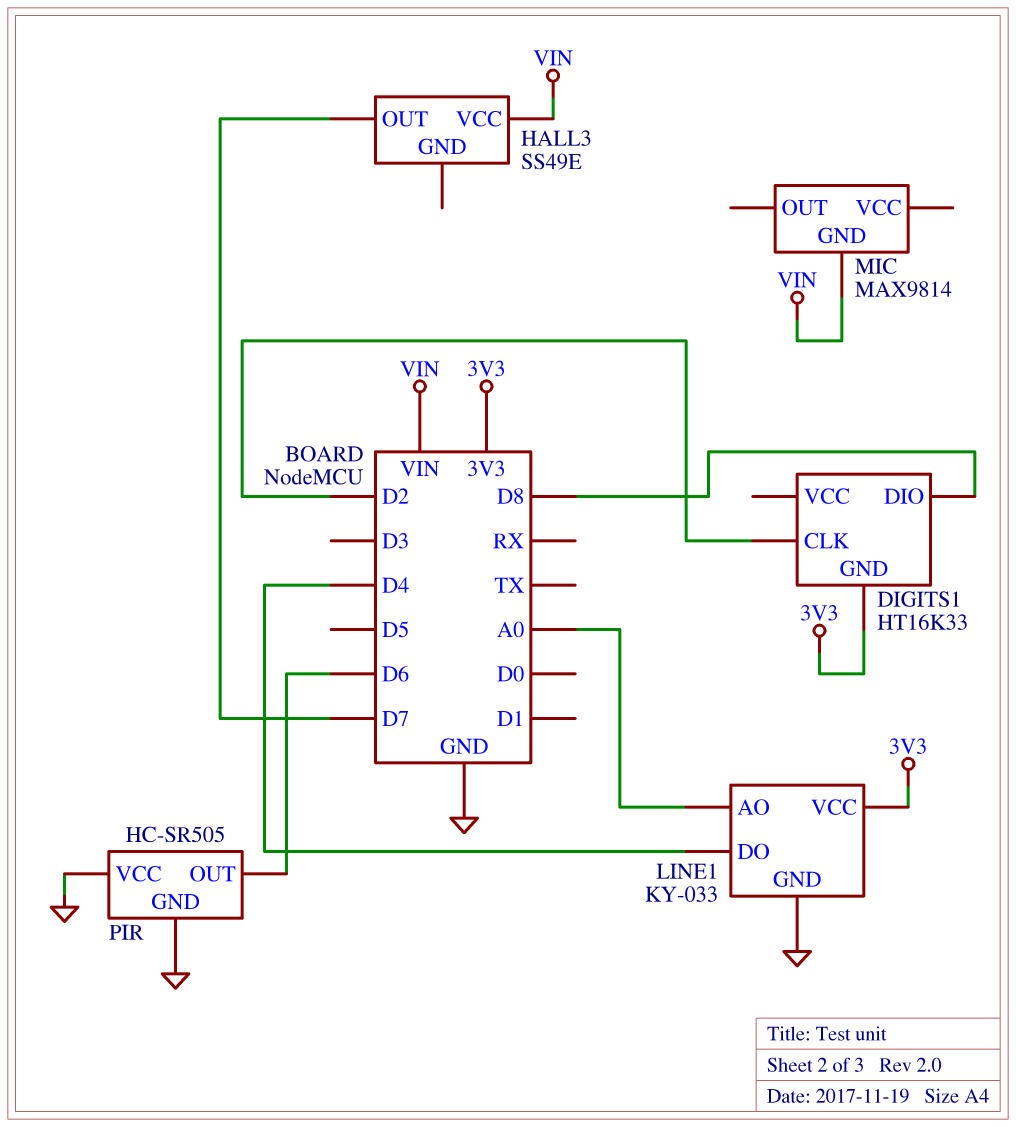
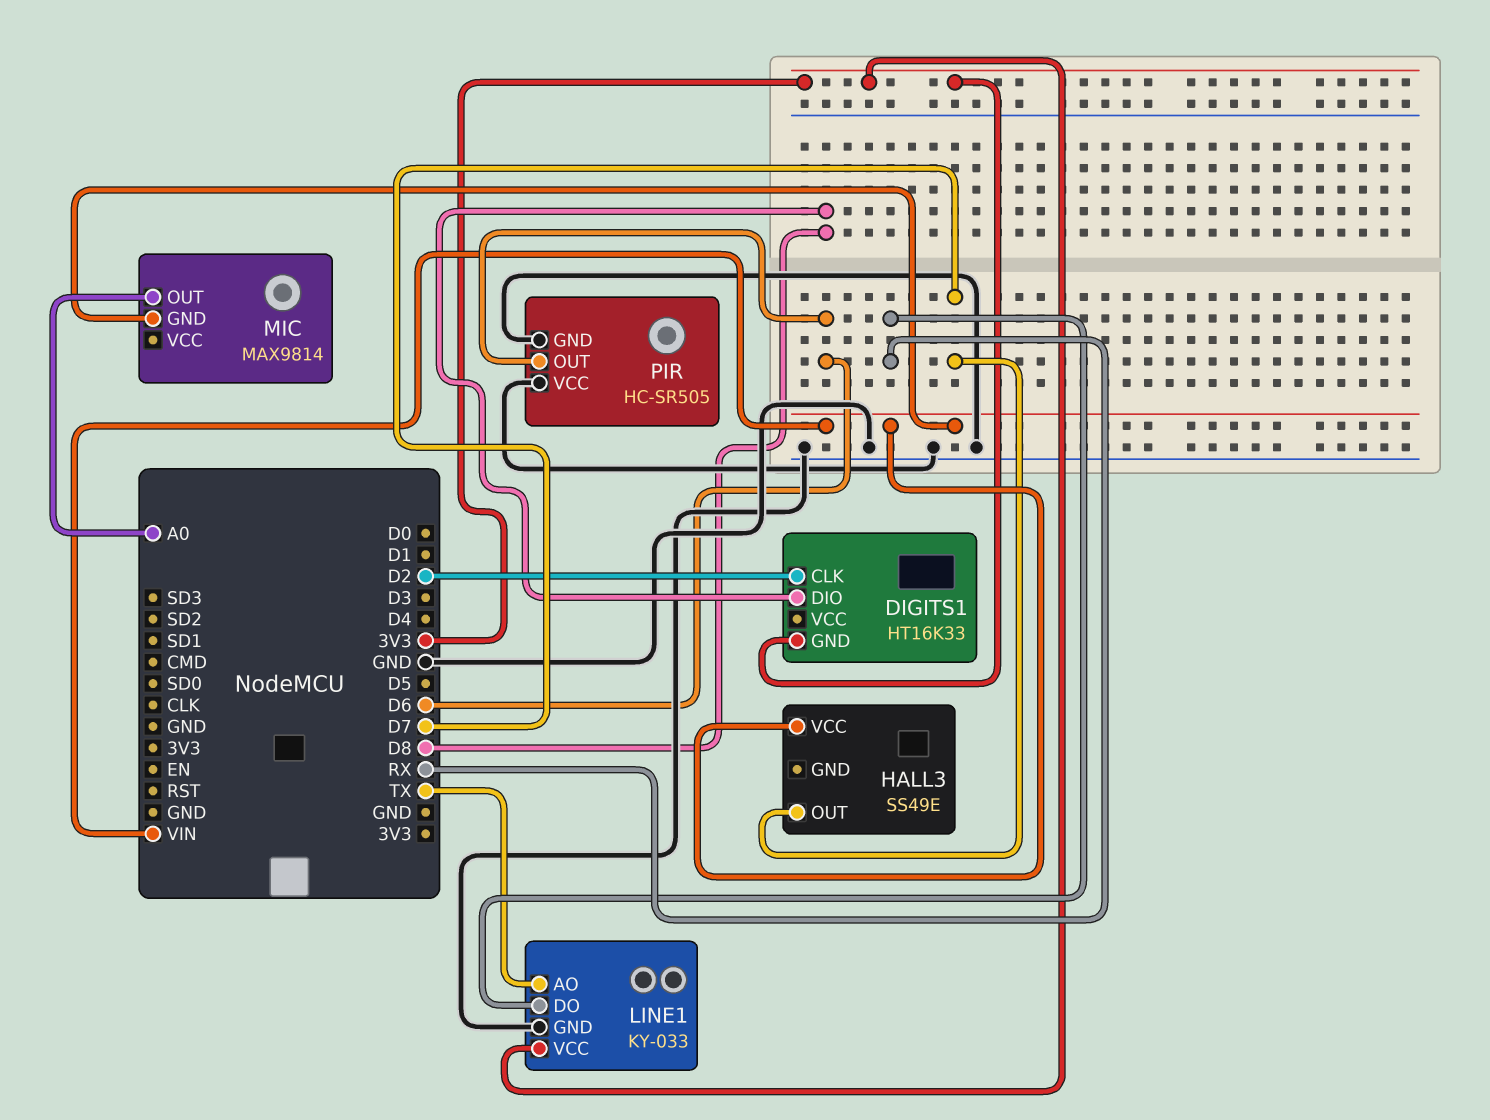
LINE1 pin AO: A0 -> TX
LINE1 pin DO: D4 -> RX
MIC pin OUT: none -> A0

